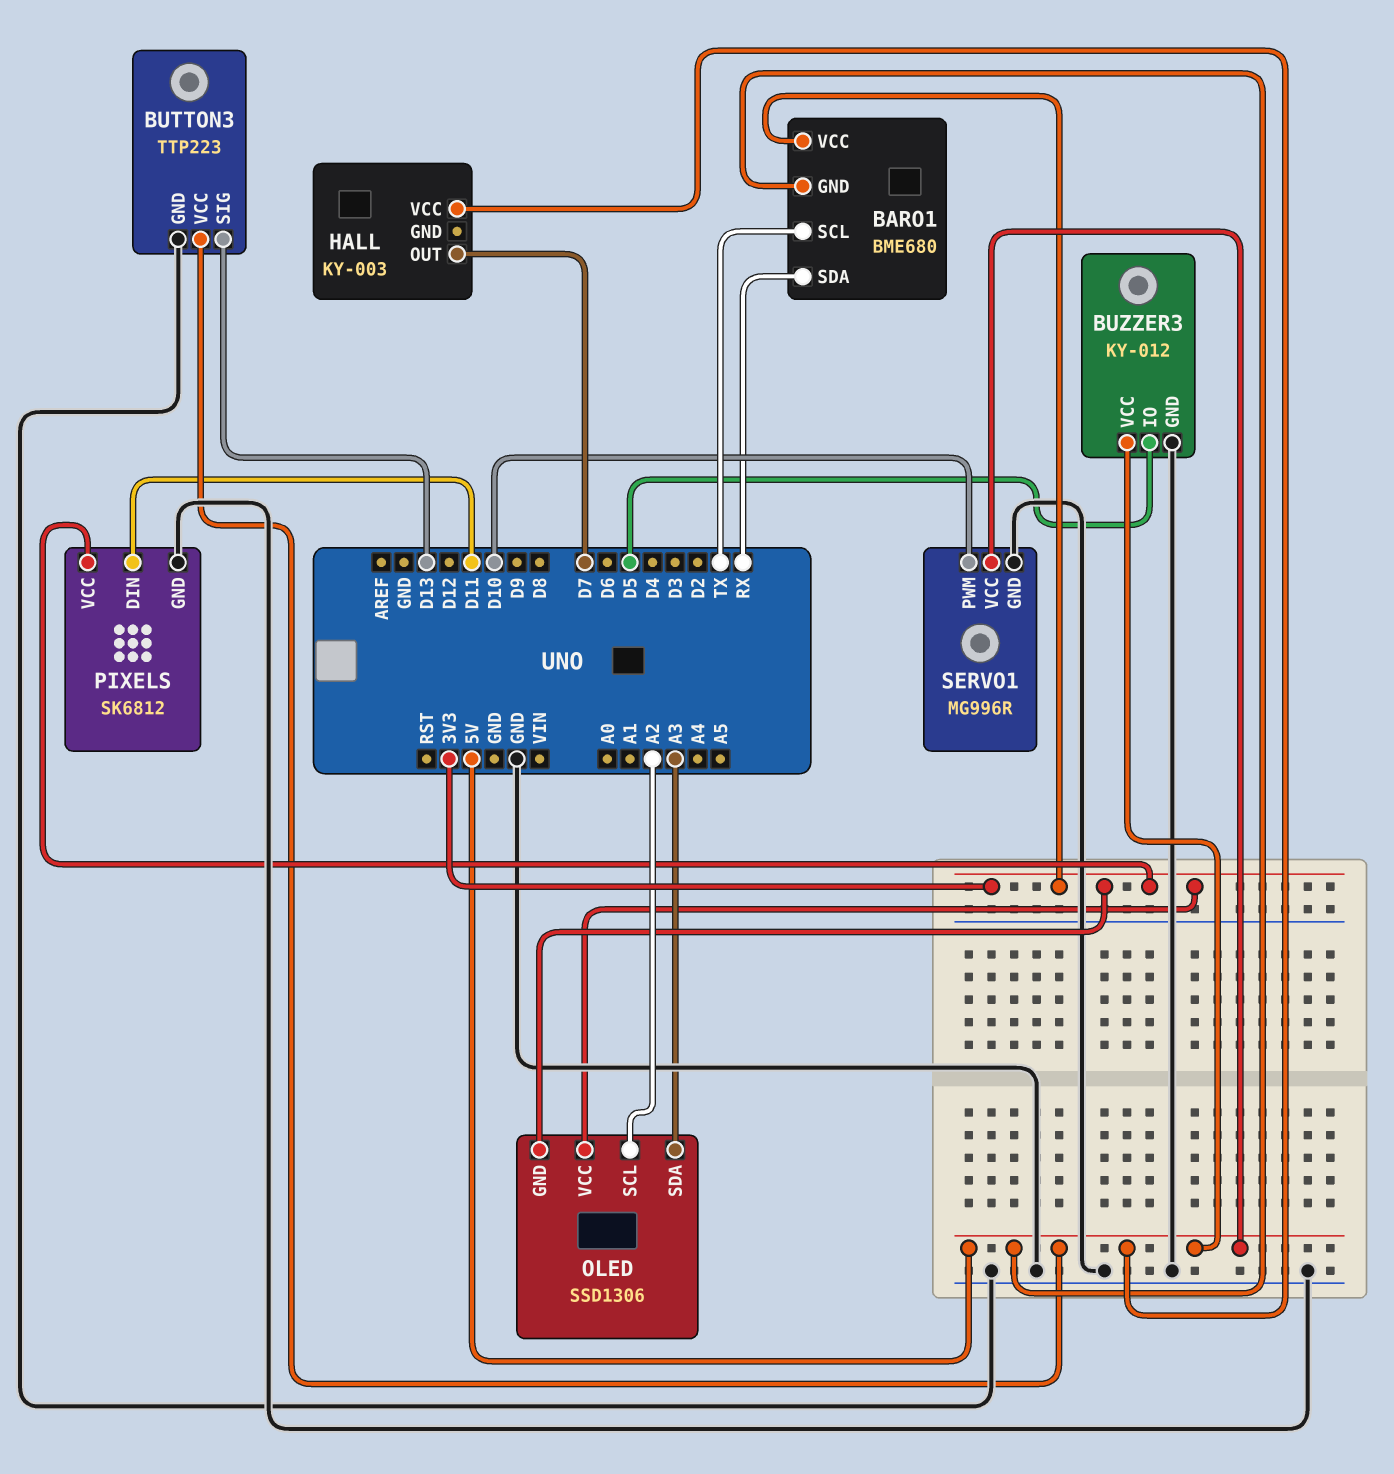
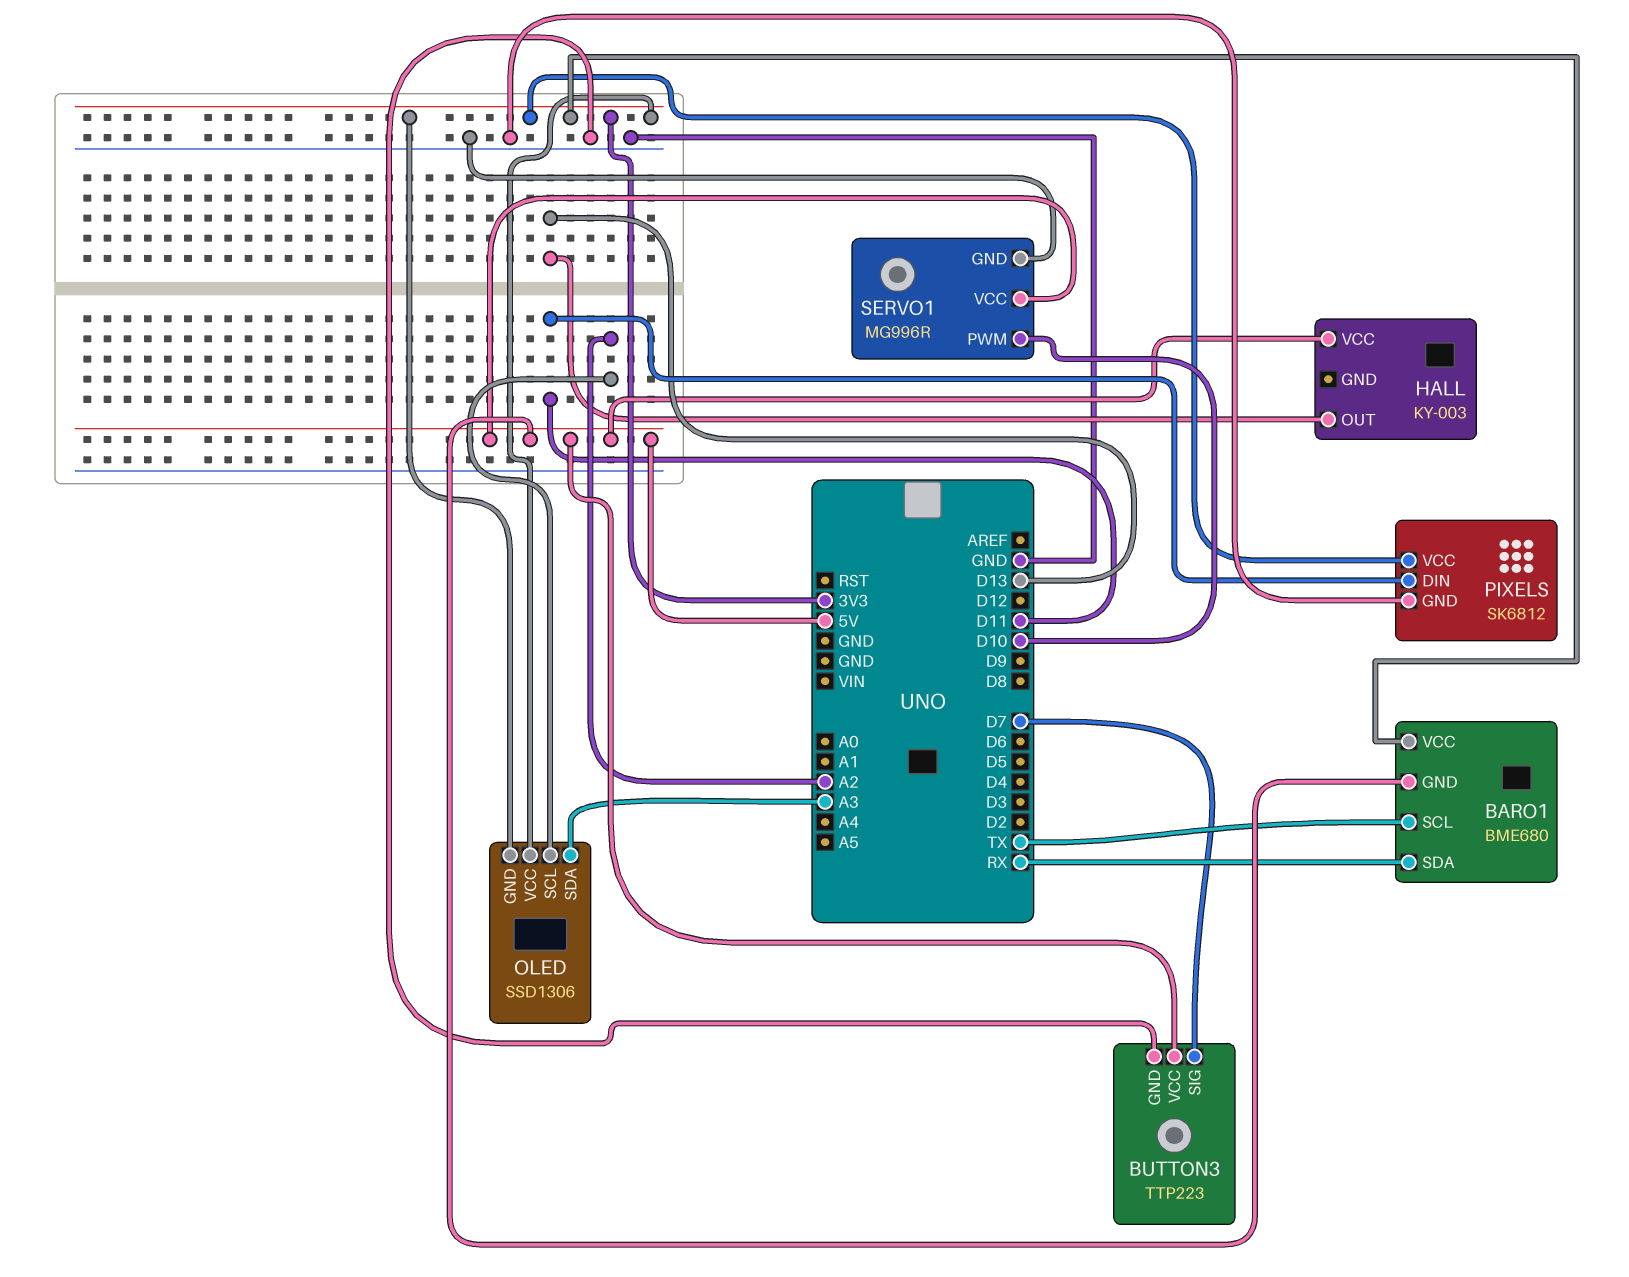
BUTTON3 pin SIG: D13 -> D7
BUZZER3: KY-012 -> none
BUZZER3 pin GND: GND -> none
BUZZER3 pin IO: D5 -> none
BUZZER3 pin VCC: 5V -> none
HALL pin OUT: D7 -> D13

